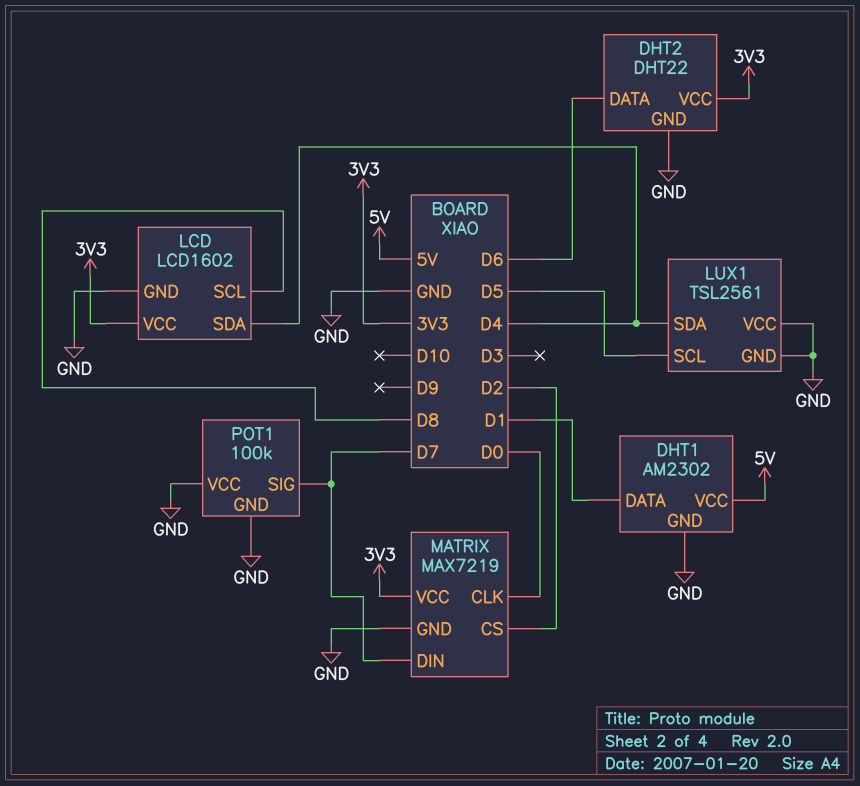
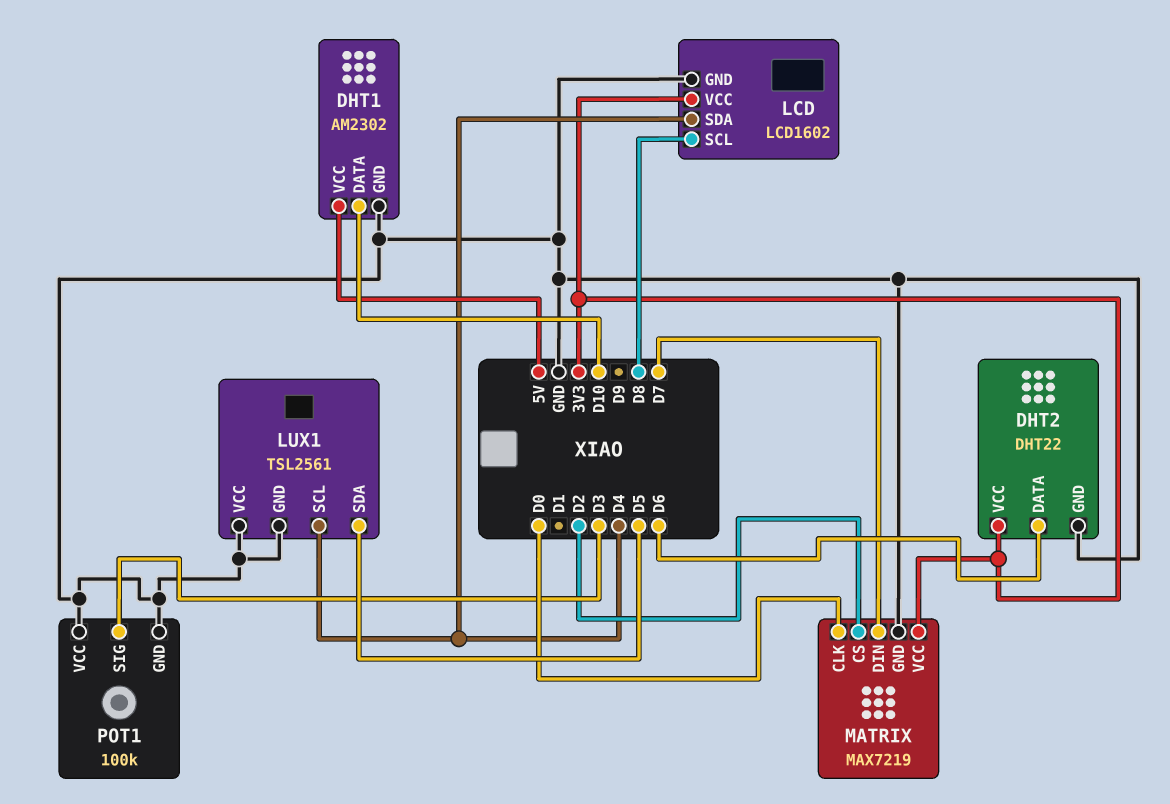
DHT1 pin DATA: D1 -> D10
LUX1 pin SCL: D5 -> D4
LUX1 pin SDA: D4 -> D5
POT1 pin SIG: D7 -> D3

